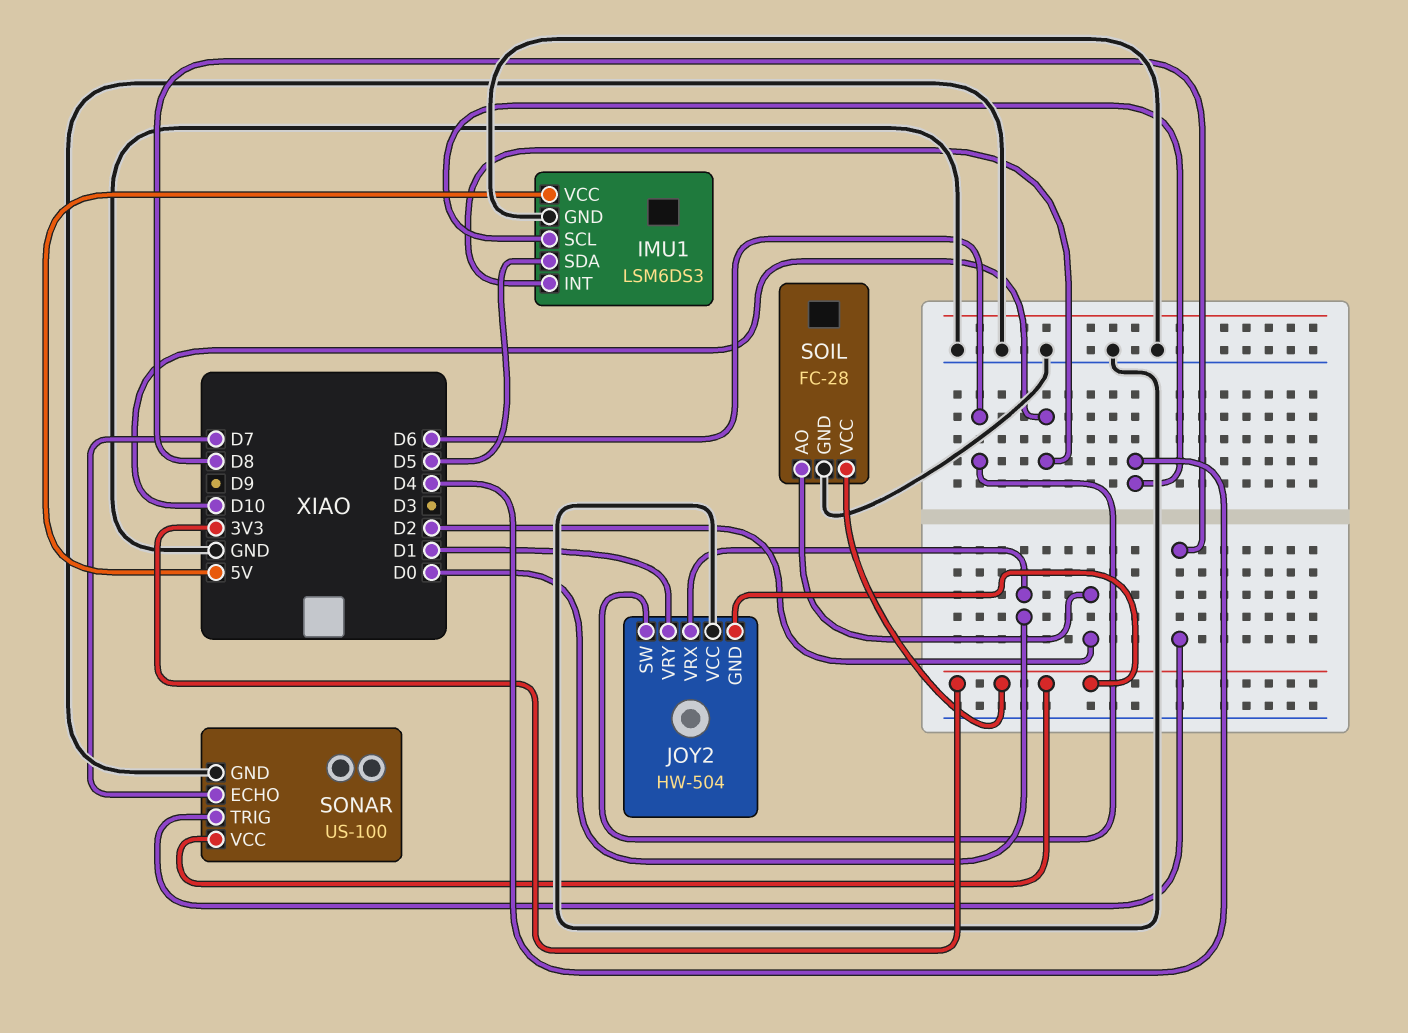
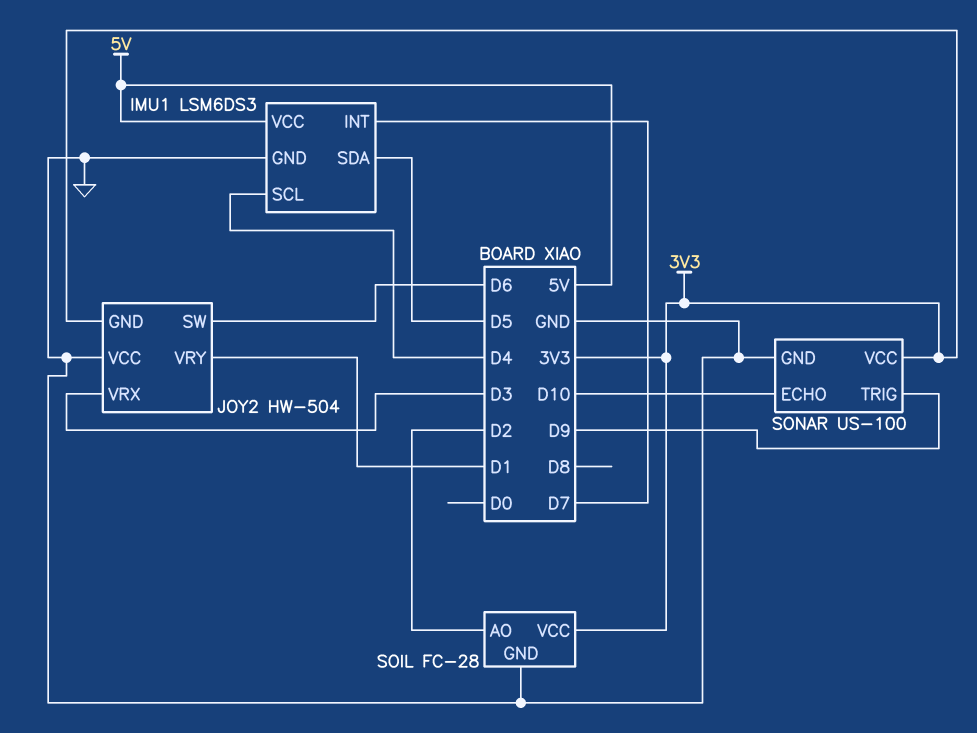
IMU1 pin INT: D10 -> D7
JOY2 pin VRX: D0 -> D3
SONAR pin ECHO: D7 -> D10
SONAR pin TRIG: D8 -> D9

